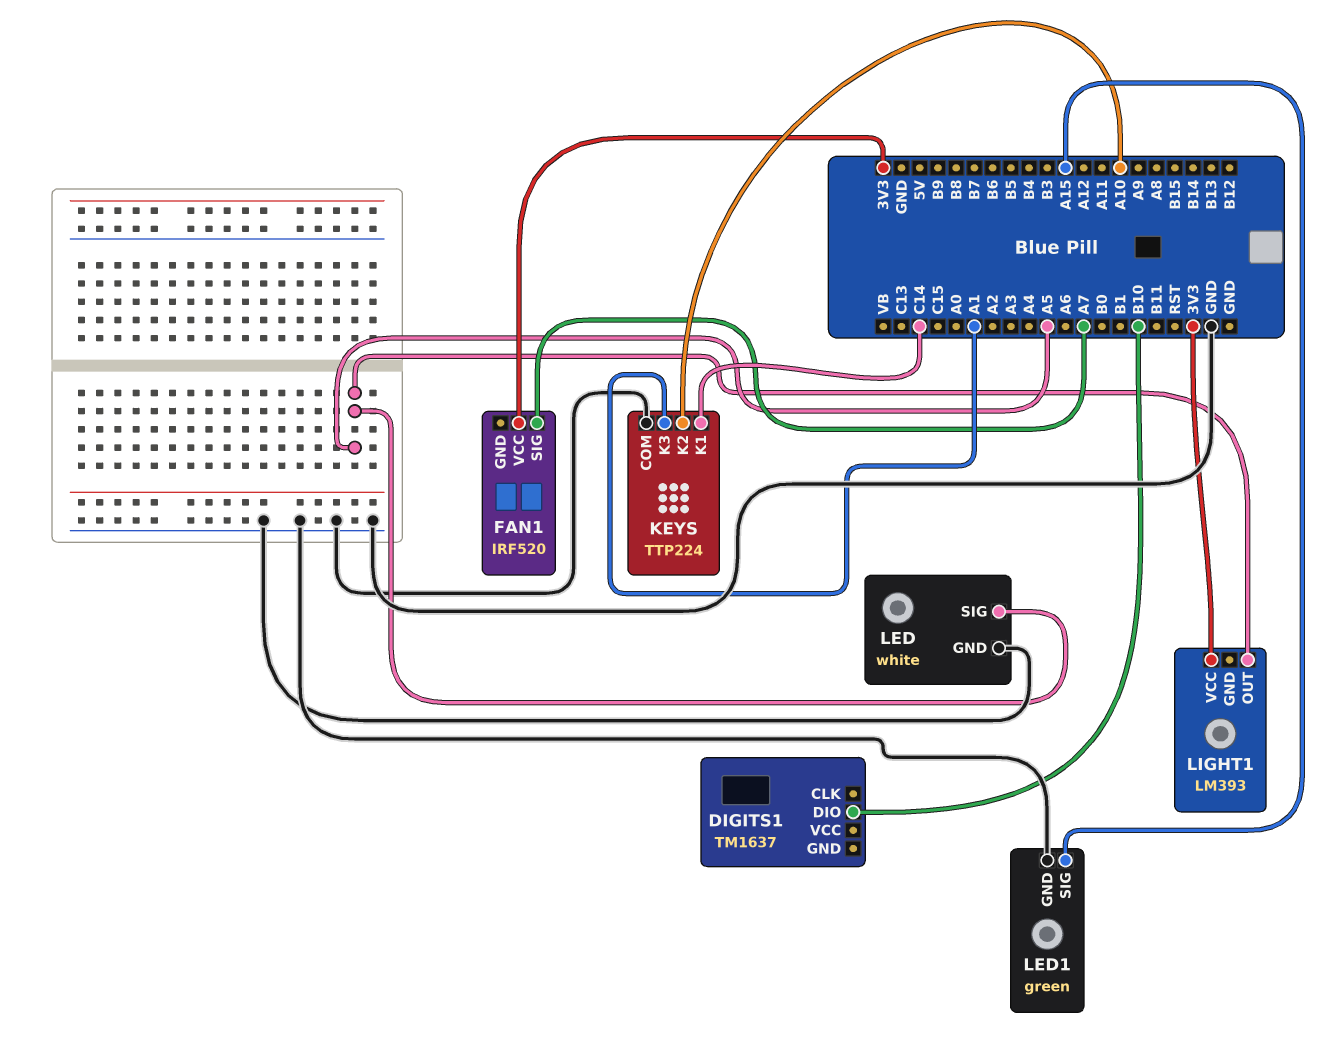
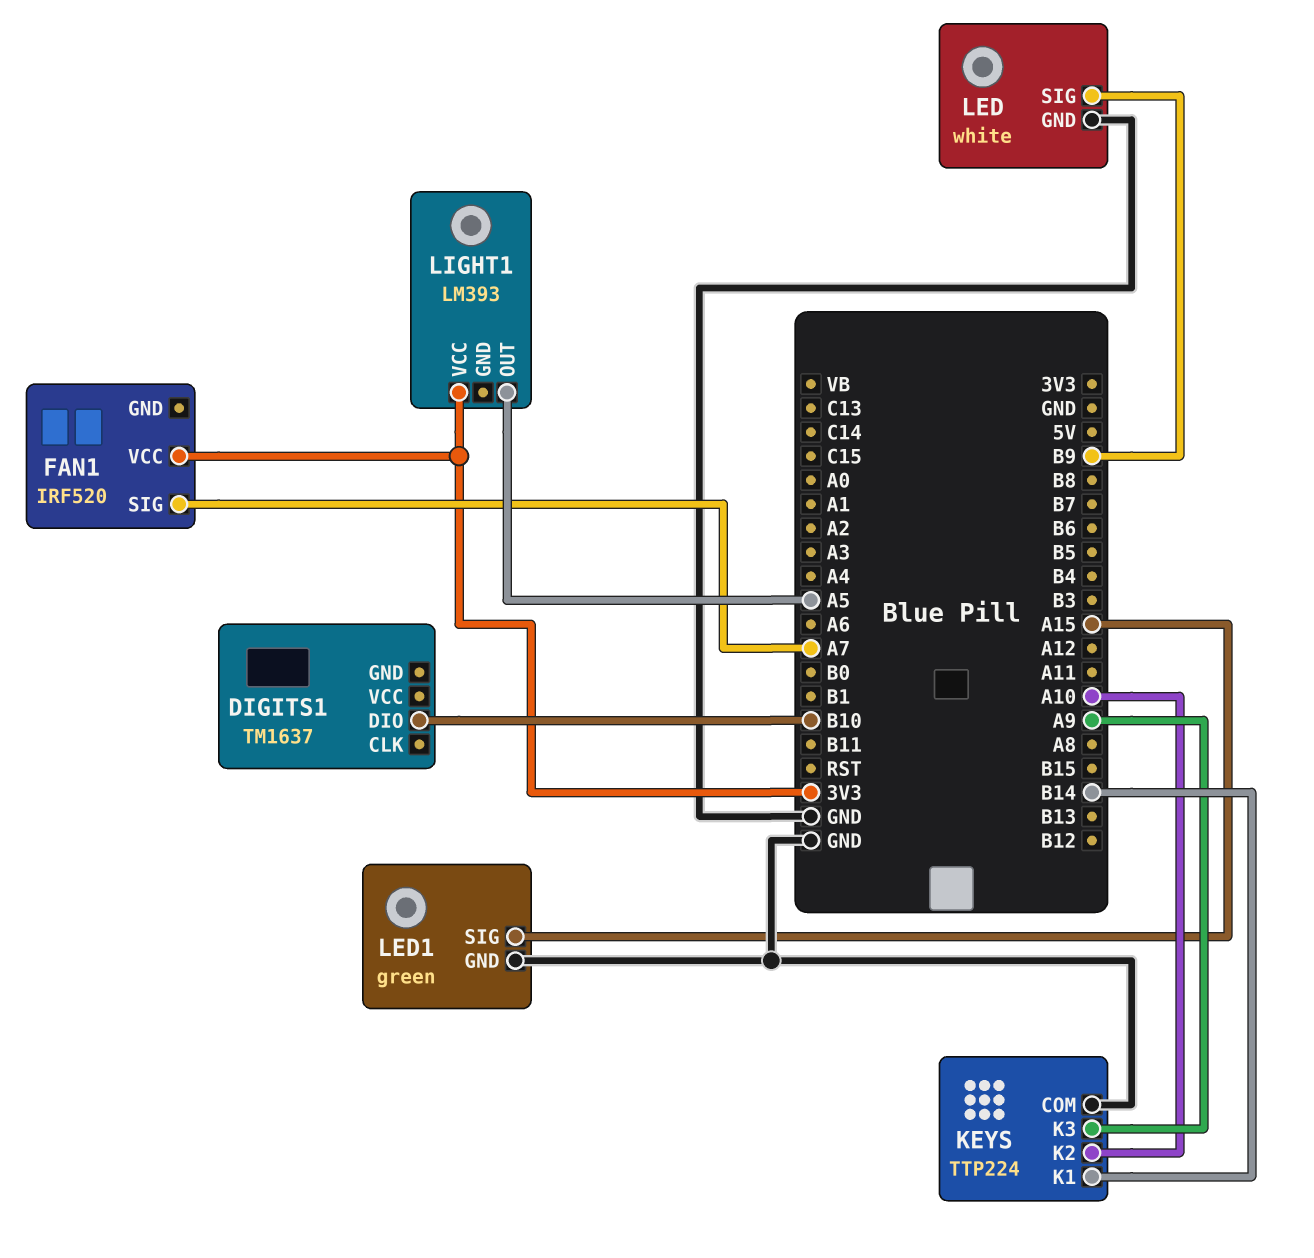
KEYS pin K1: C14 -> B14
KEYS pin K3: A1 -> A9
LED pin SIG: A5 -> B9

